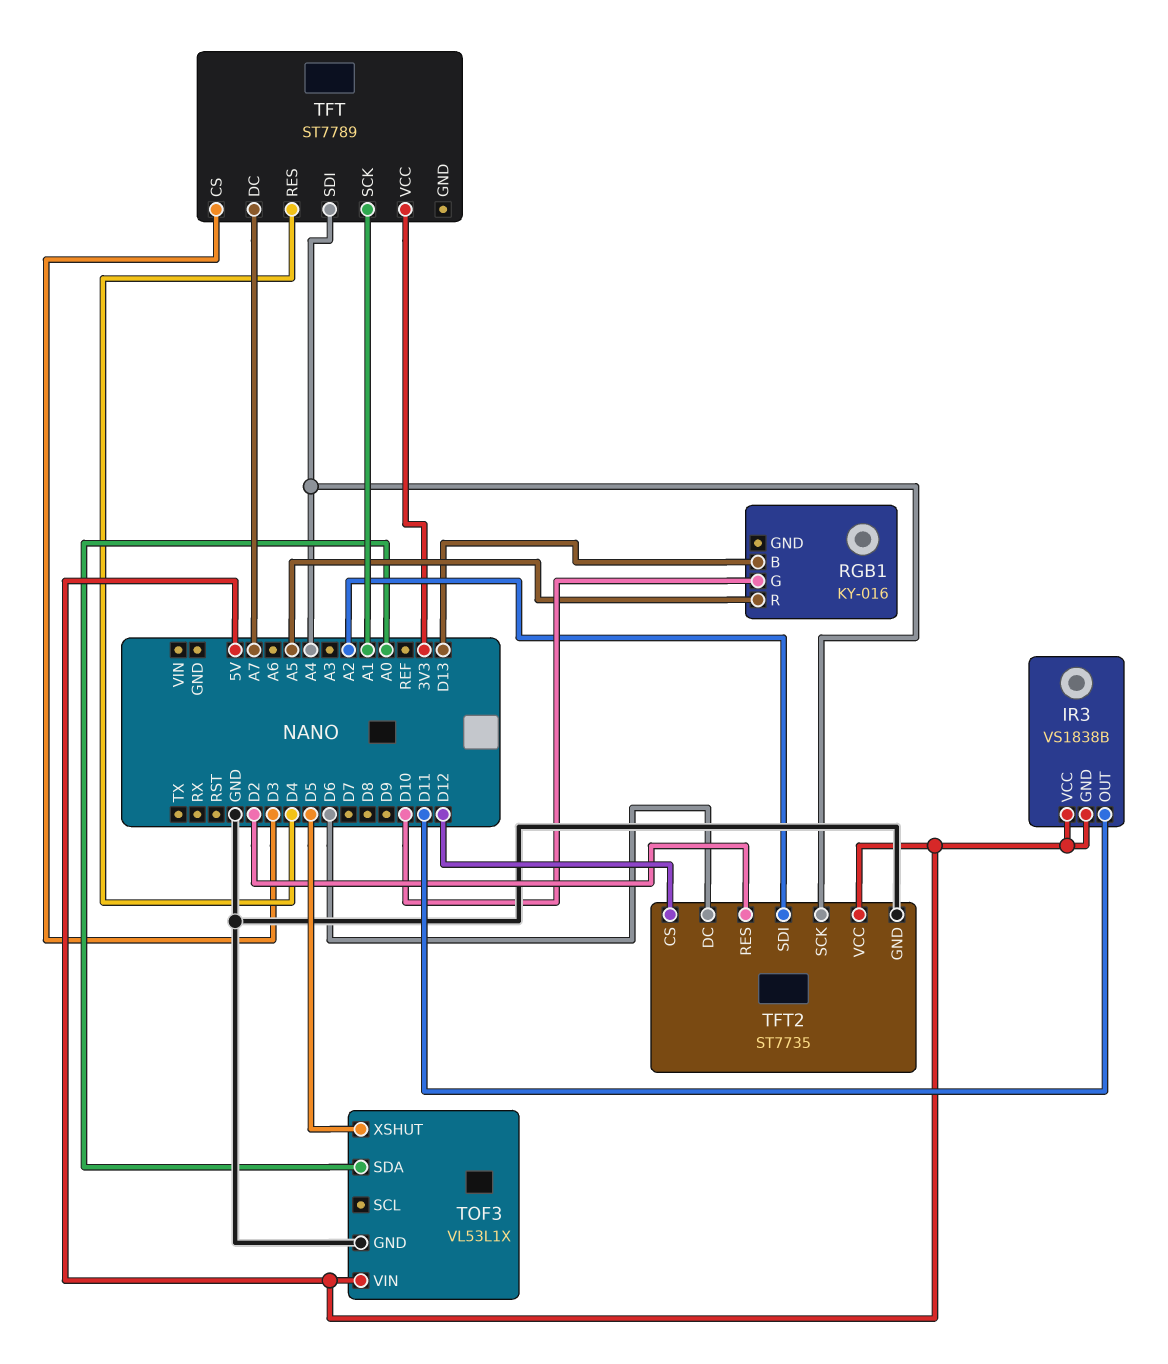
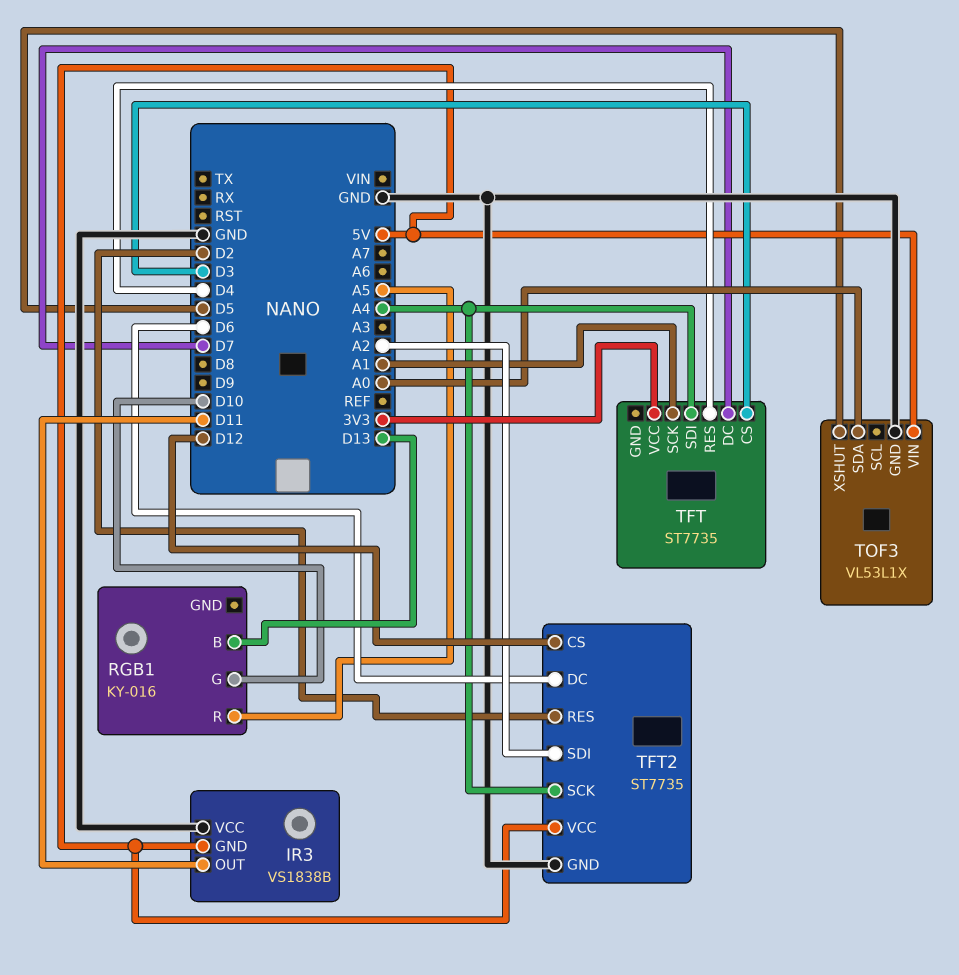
IR3 pin VCC: 5V -> GND
TFT: ST7789 -> ST7735
TFT pin DC: A7 -> D7

